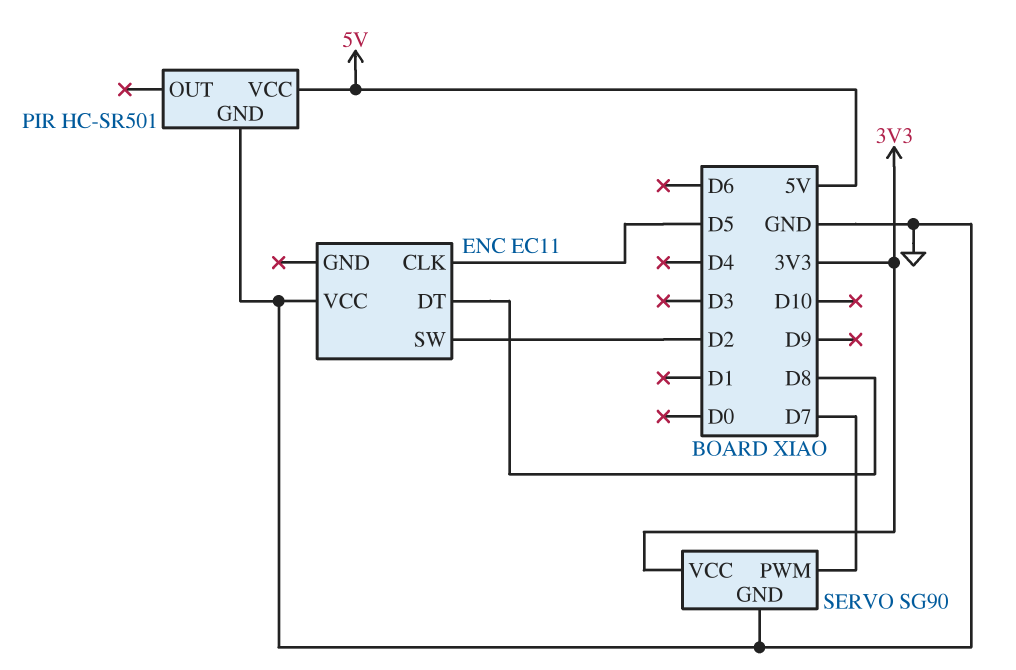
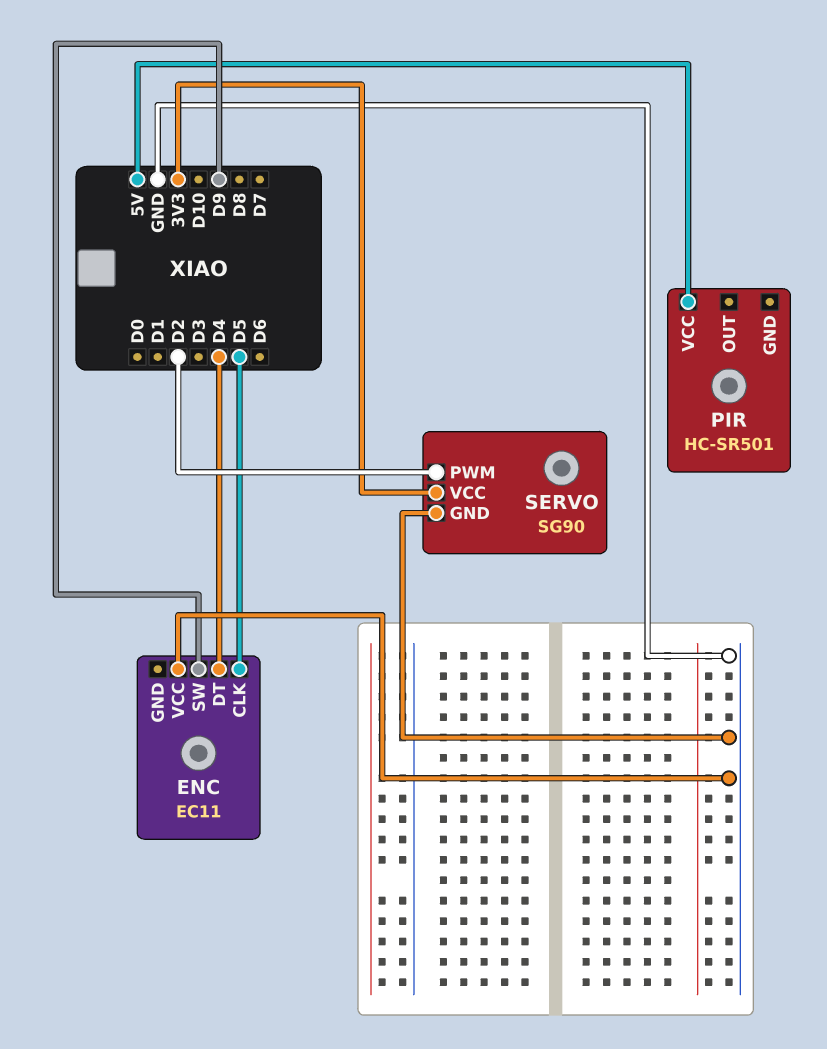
ENC pin DT: D8 -> D4
ENC pin SW: D2 -> D9
PIR pin GND: GND -> none
SERVO pin PWM: D7 -> D2

